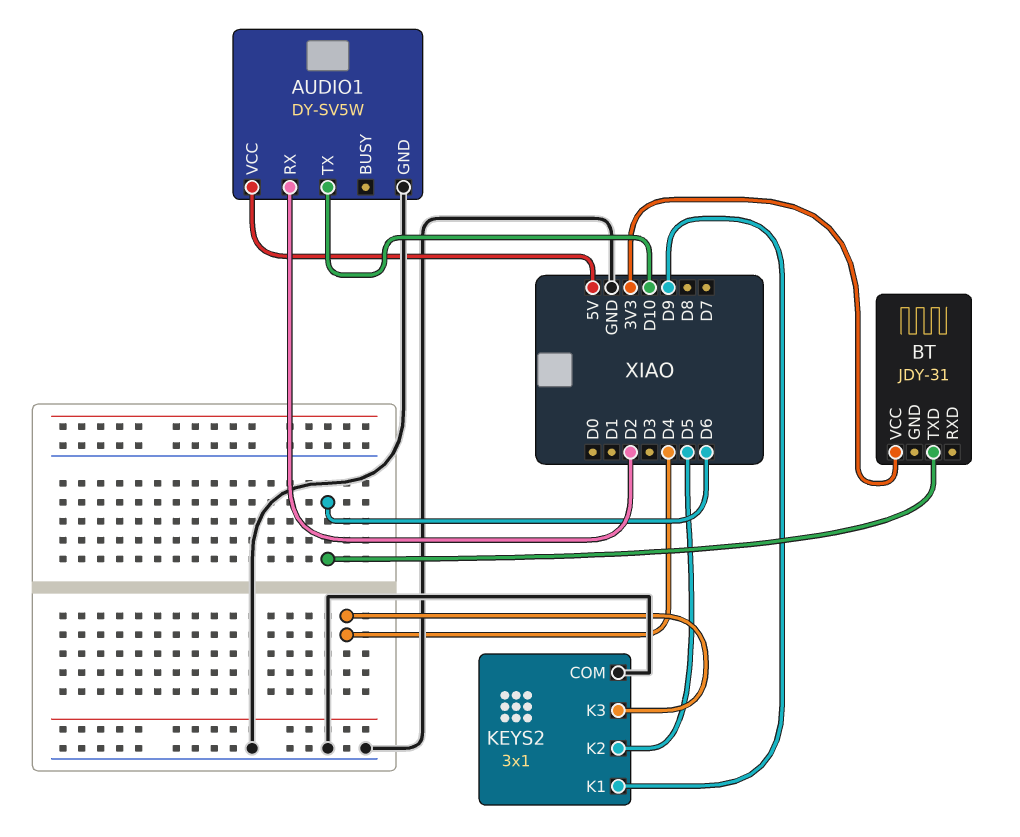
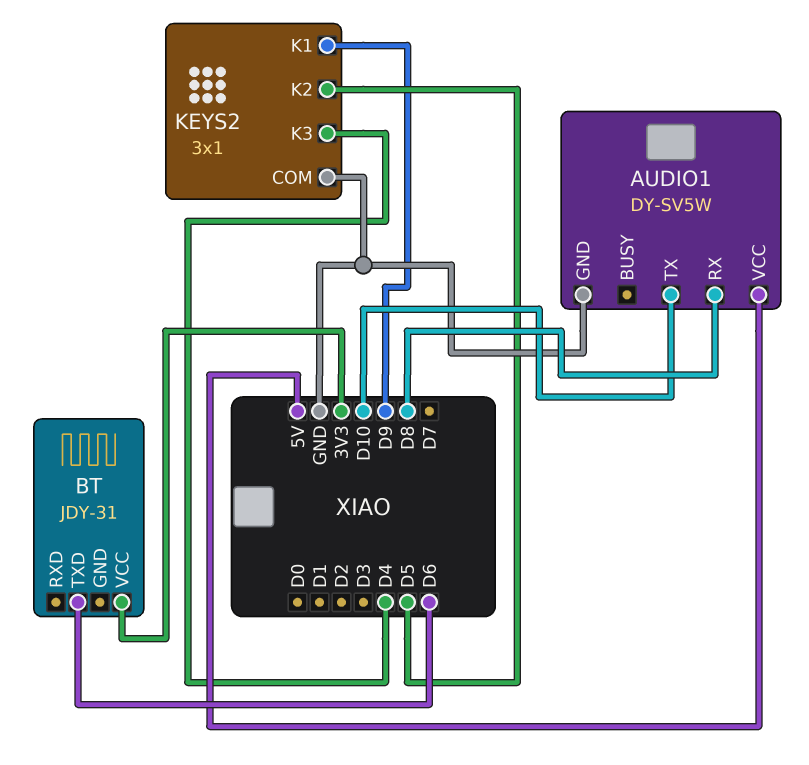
AUDIO1 pin RX: D2 -> D8

